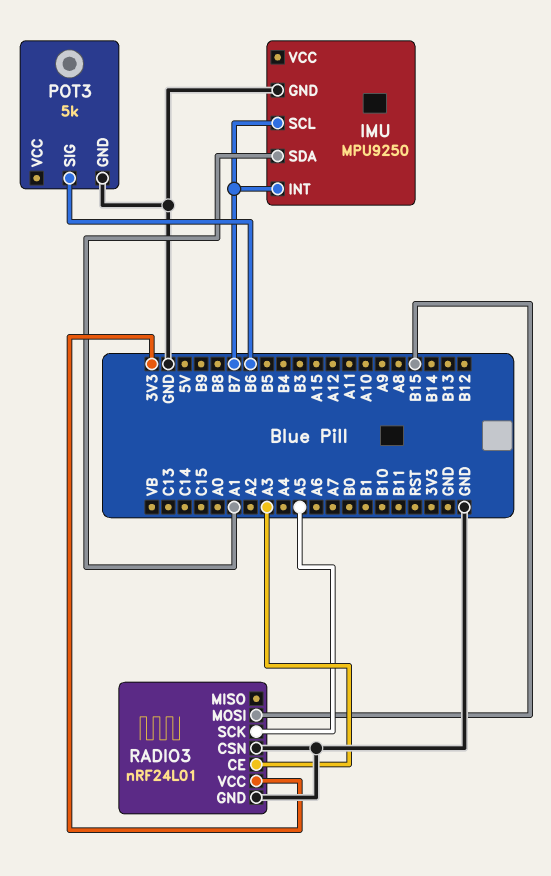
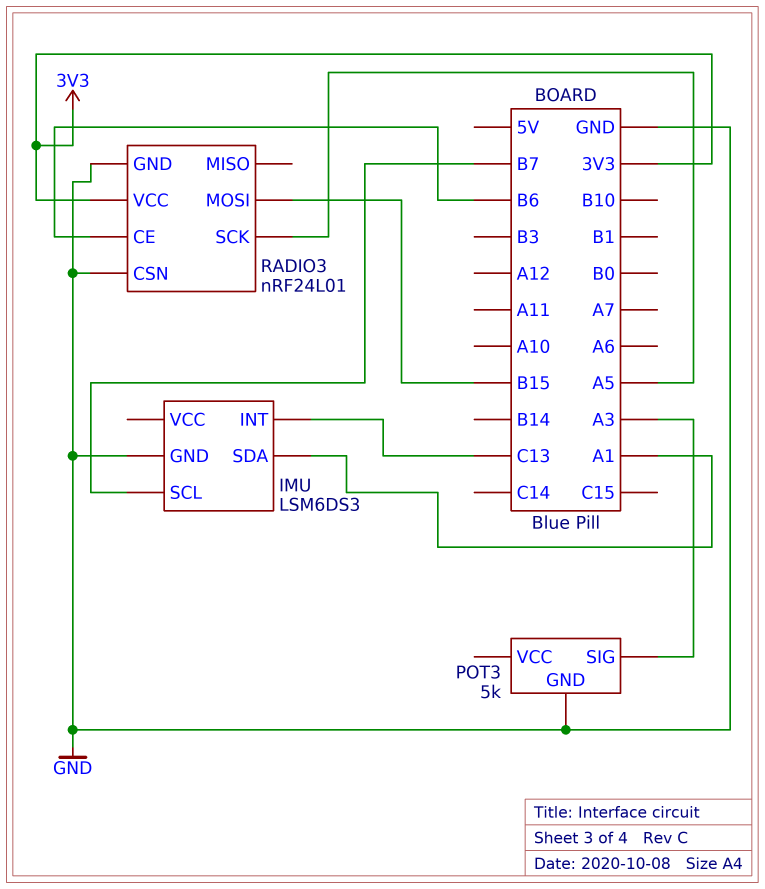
IMU: MPU9250 -> LSM6DS3
IMU pin INT: B7 -> C13
POT3 pin SIG: B6 -> A3
RADIO3 pin CE: A3 -> B6

